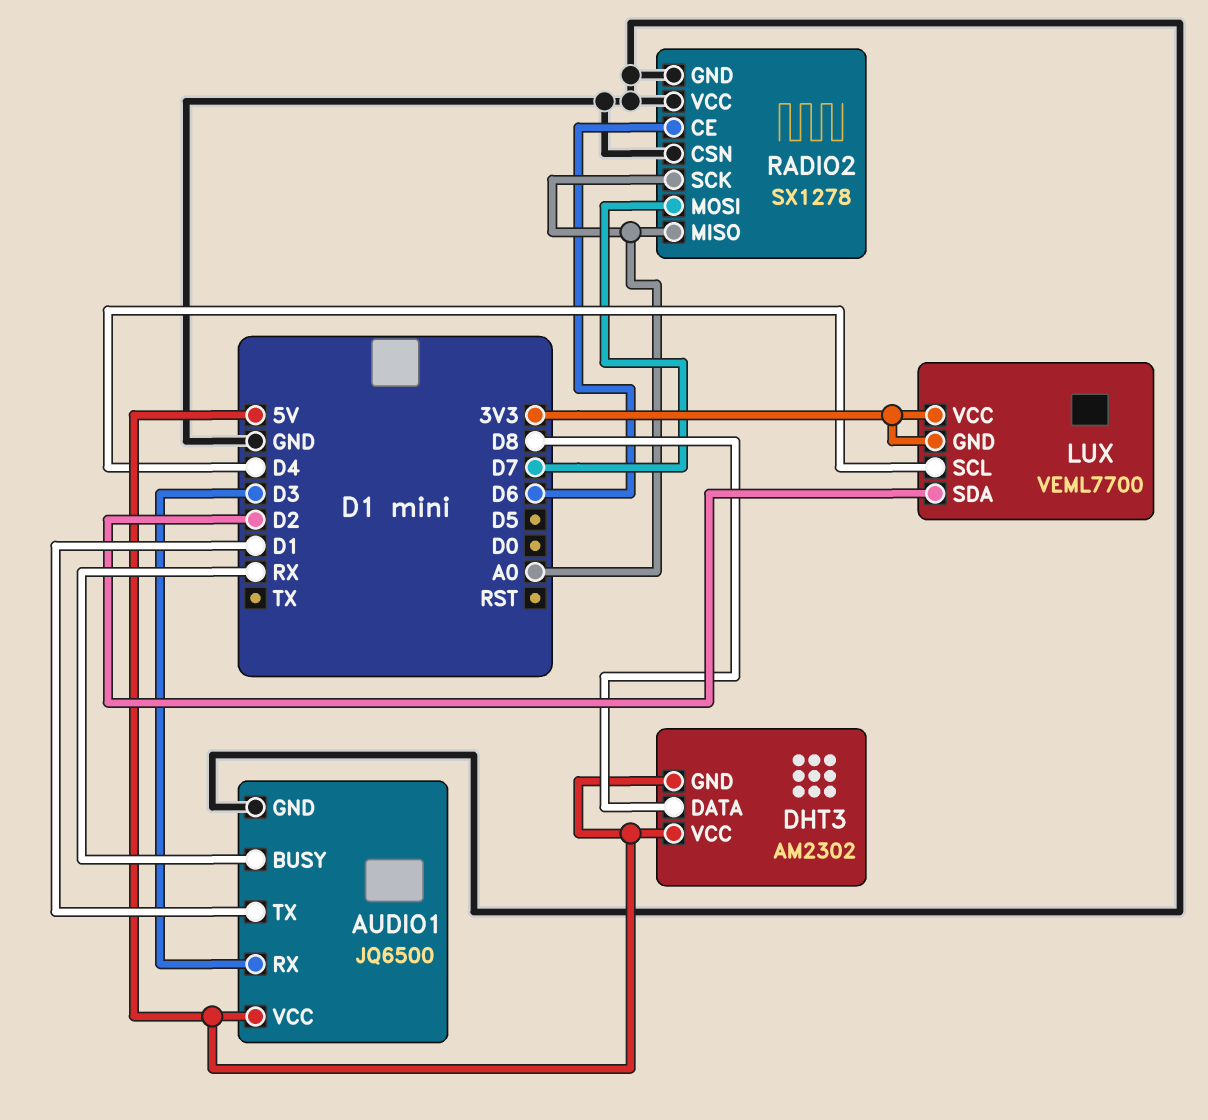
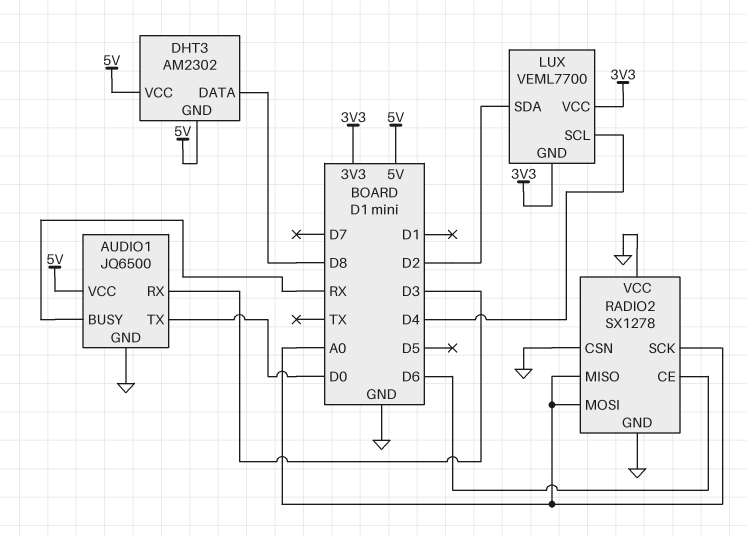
AUDIO1 pin TX: D1 -> D0
RADIO2 pin MOSI: D7 -> A0

